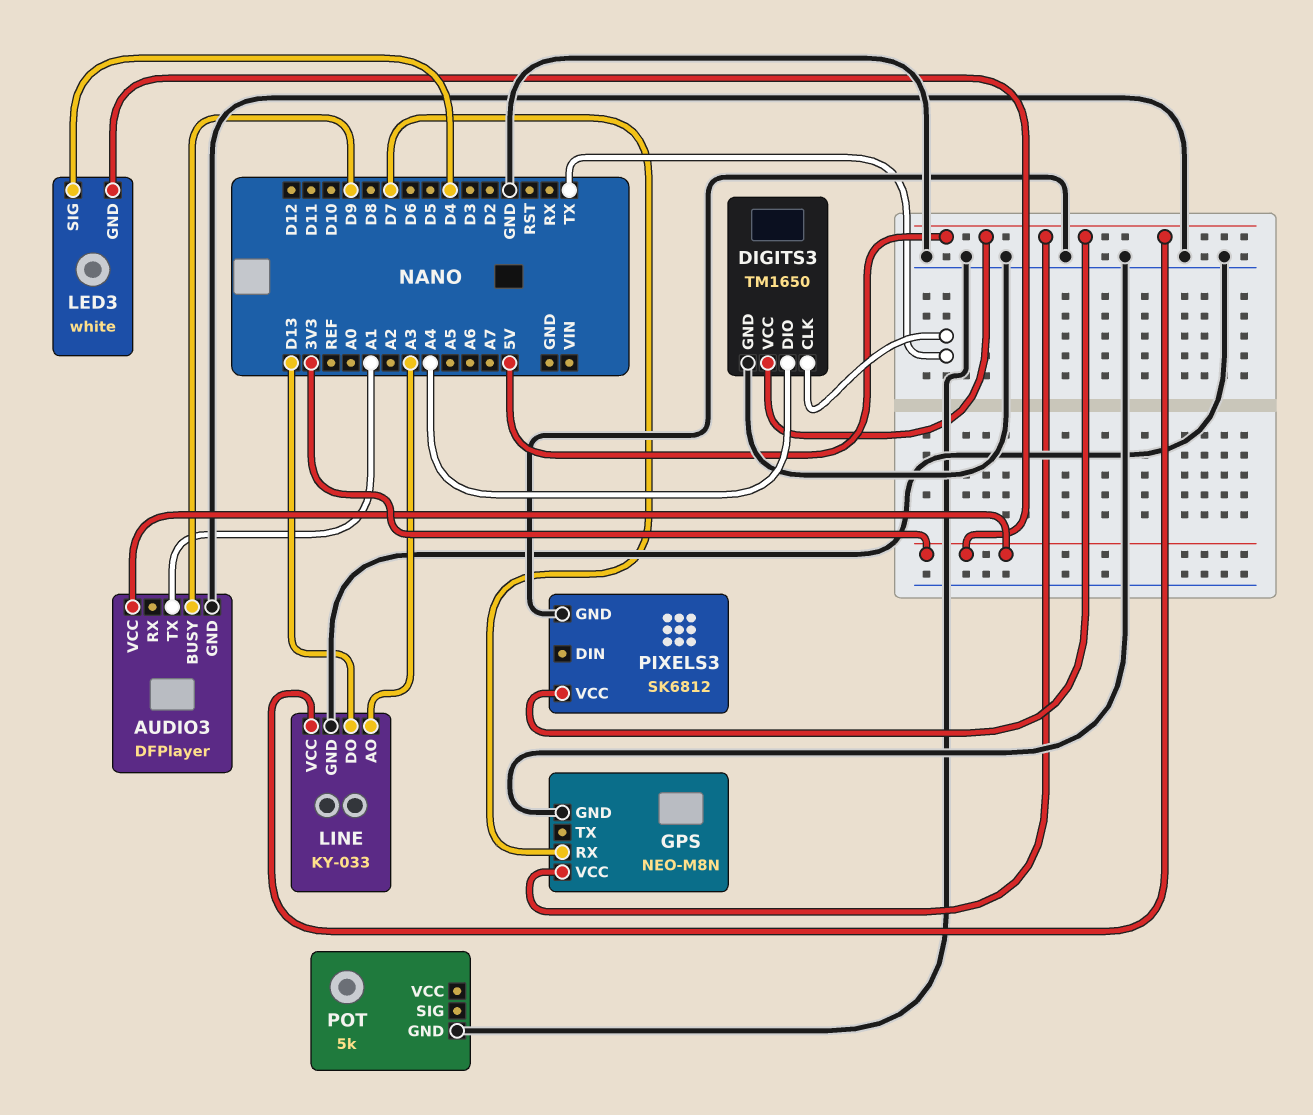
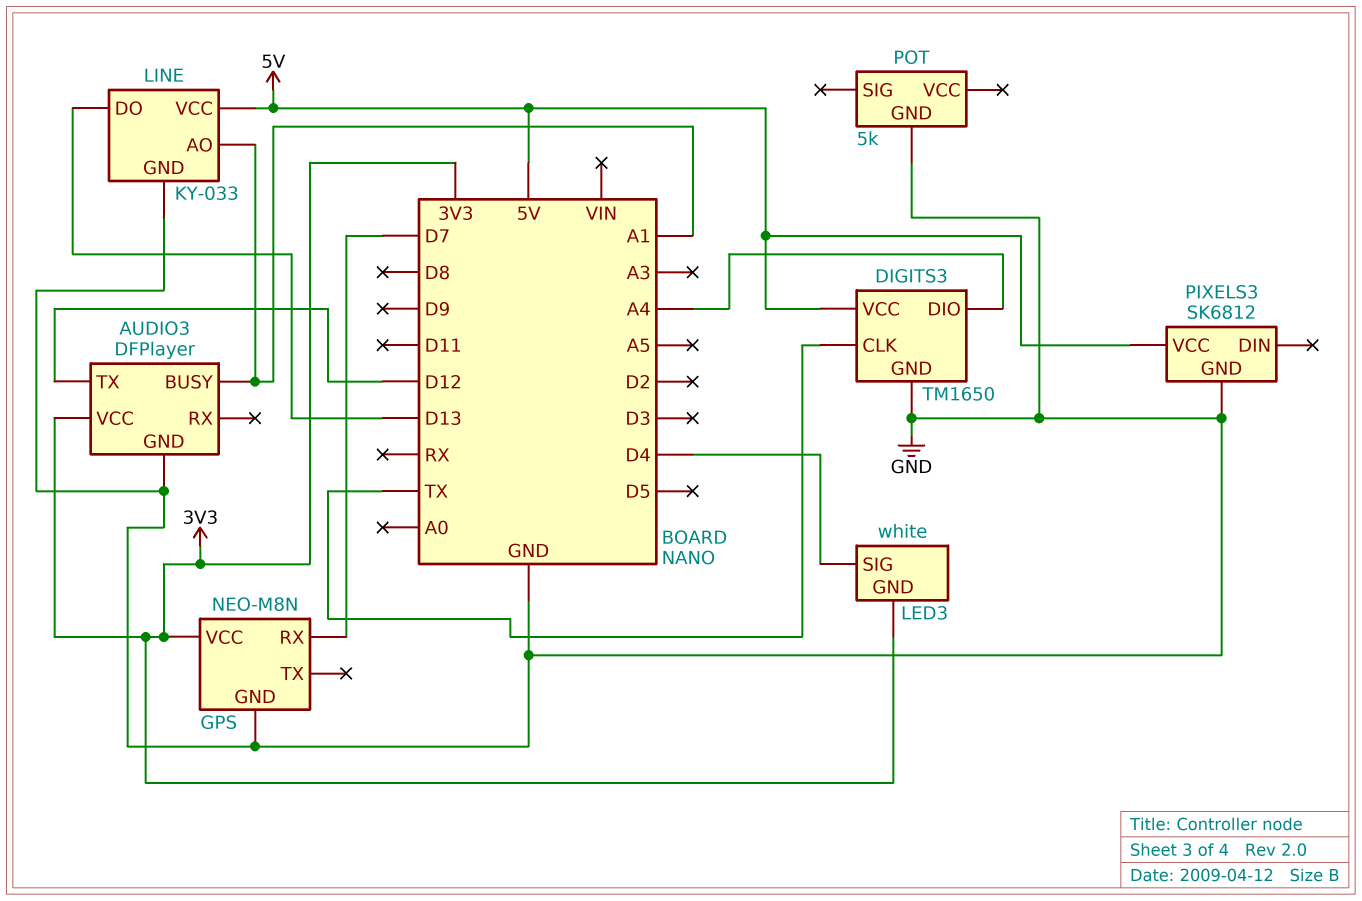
AUDIO3 pin BUSY: D9 -> A1
AUDIO3 pin TX: A1 -> D12
GPS pin VCC: 5V -> 3V3
LINE pin AO: A3 -> A1

